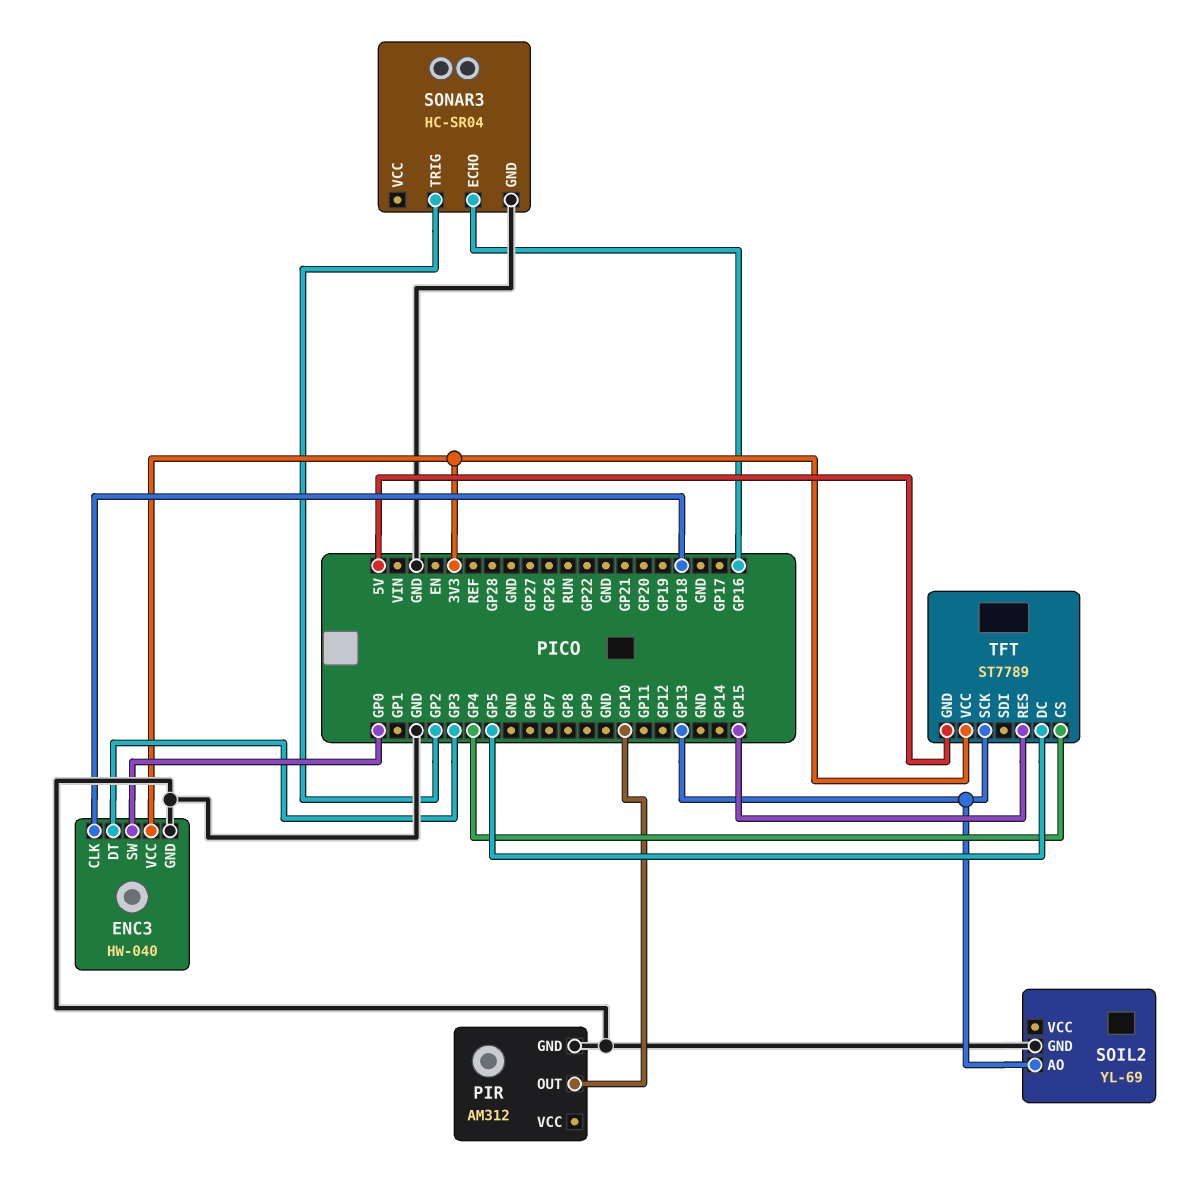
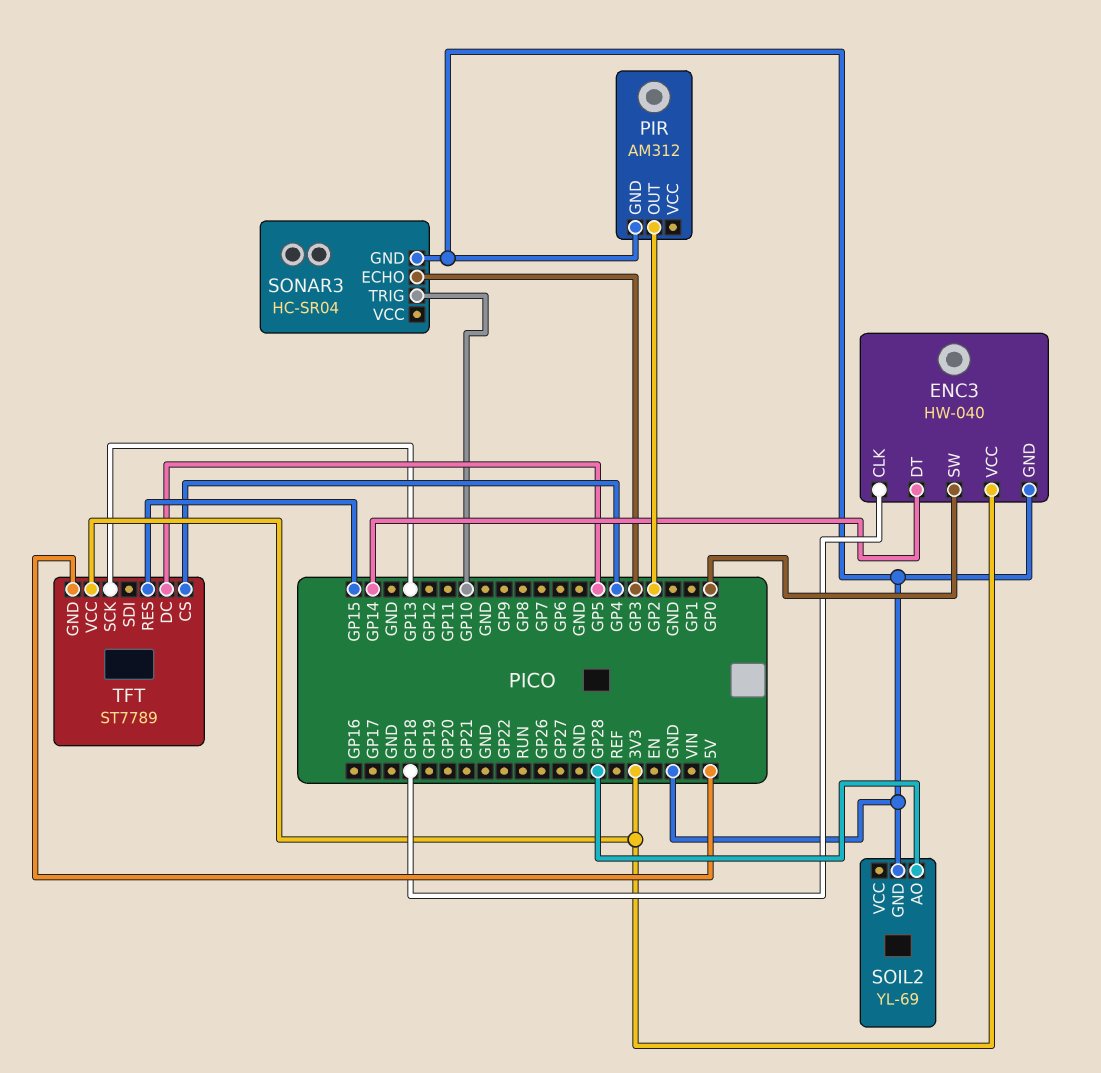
ENC3 pin DT: GP3 -> GP14
PIR pin OUT: GP10 -> GP2
SOIL2 pin AO: GP13 -> GP28
SONAR3 pin ECHO: GP16 -> GP3
SONAR3 pin TRIG: GP2 -> GP10

